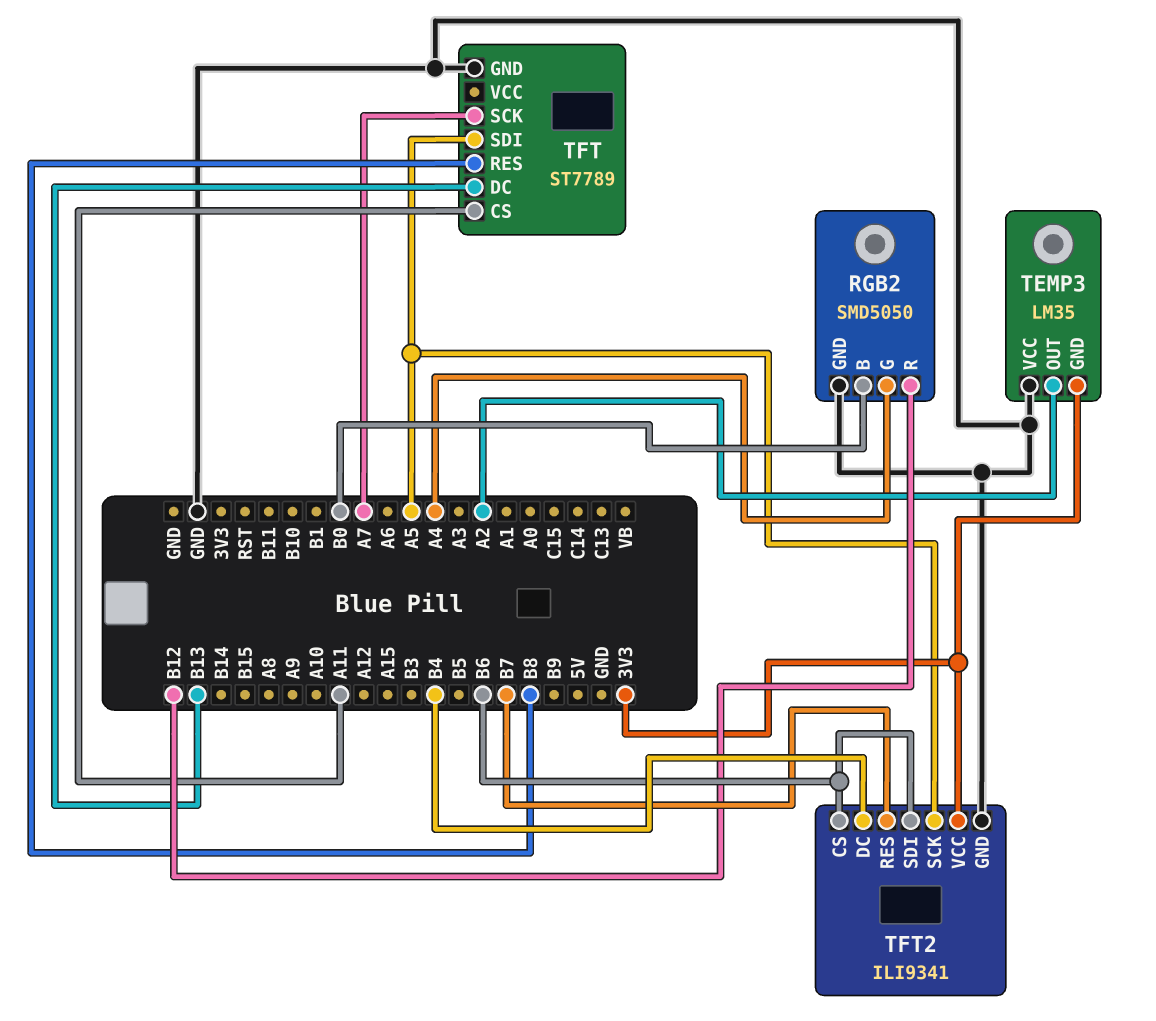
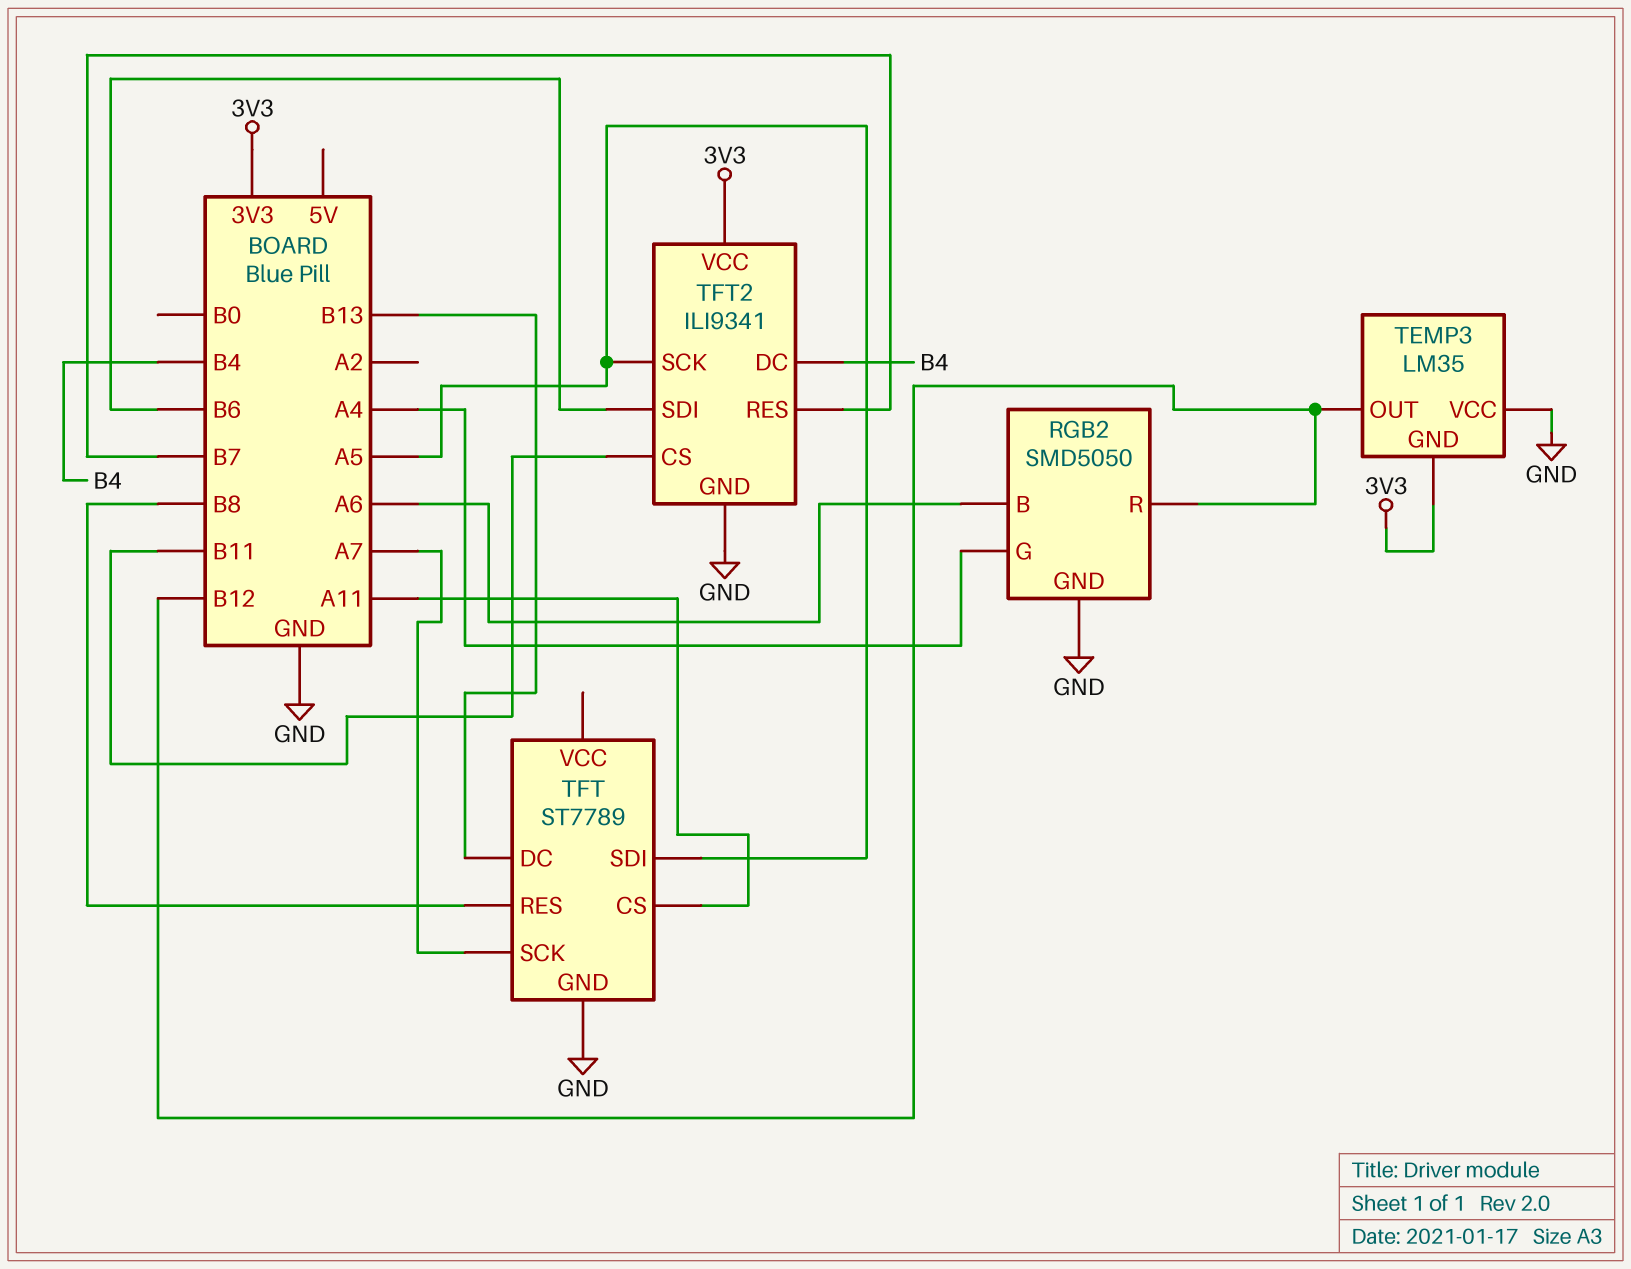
RGB2 pin B: B0 -> A6
TEMP3 pin OUT: A2 -> B12
TFT2 pin CS: B6 -> B11

